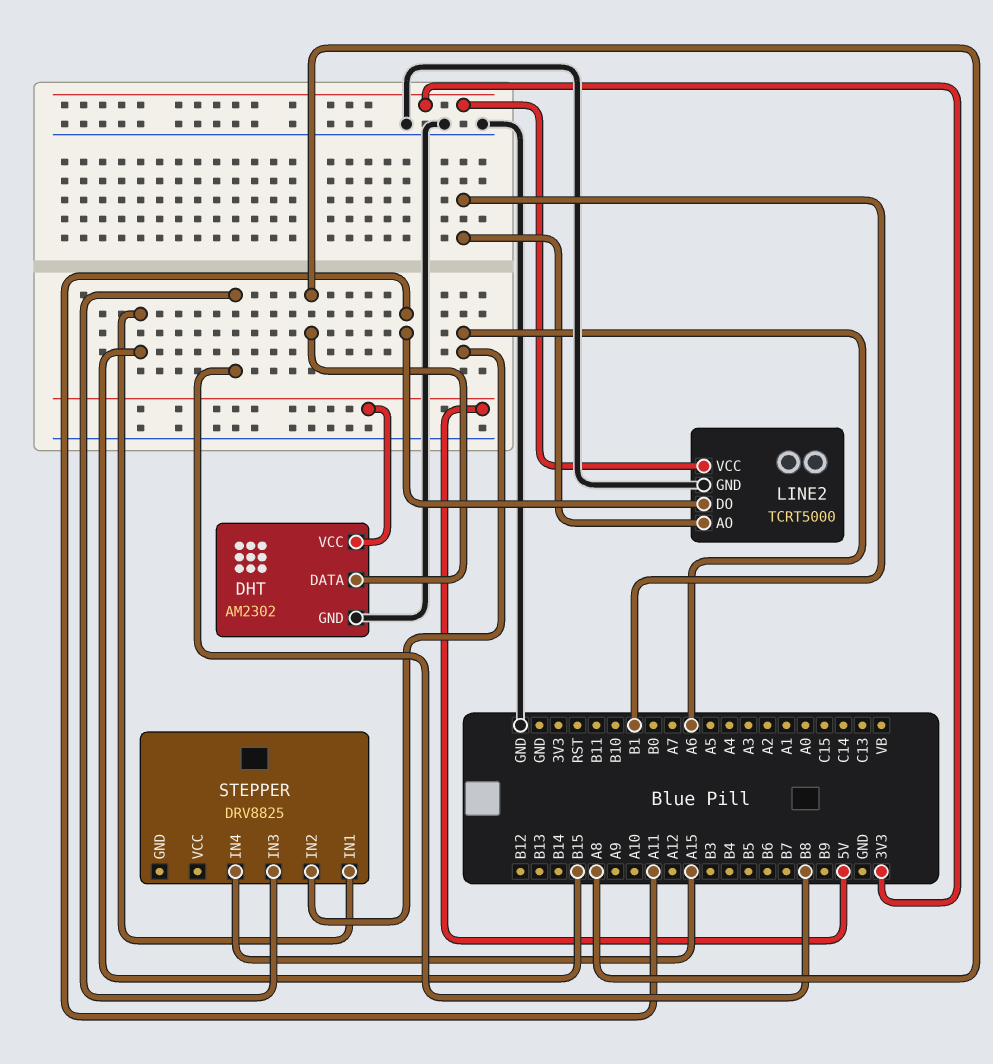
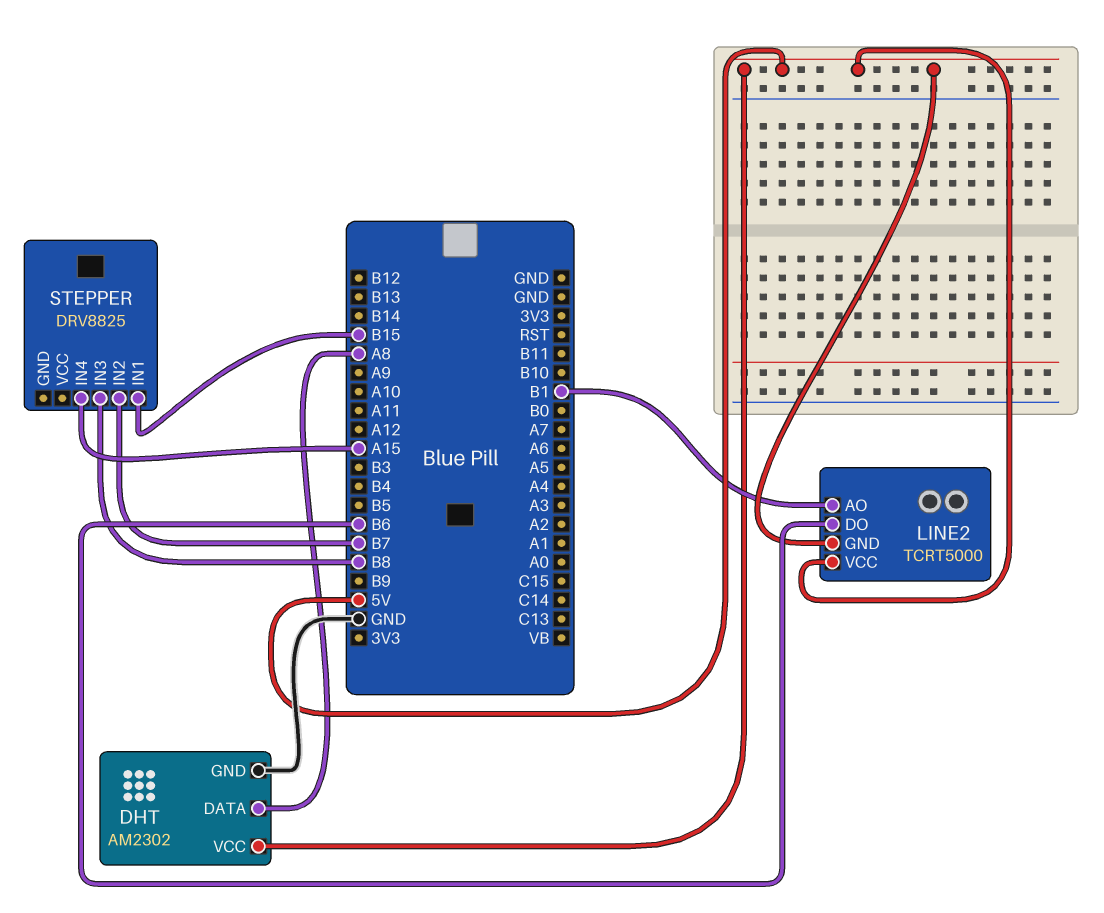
LINE2 pin DO: A11 -> B6
LINE2 pin GND: GND -> 5V
LINE2 pin VCC: 3V3 -> 5V
STEPPER pin IN2: A6 -> B7

